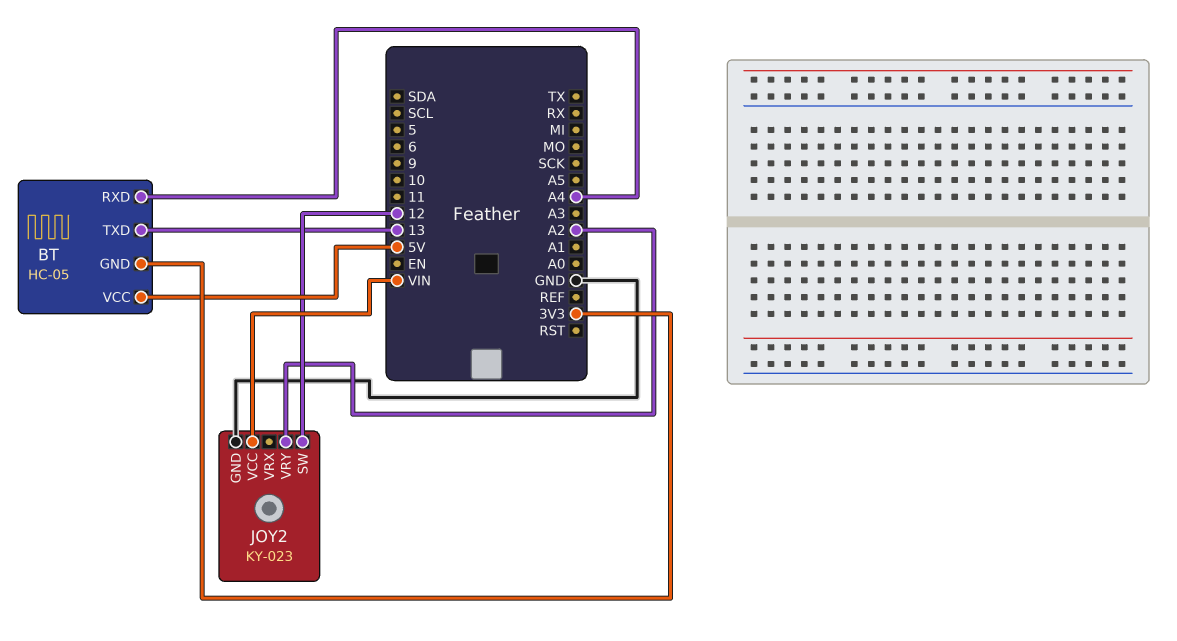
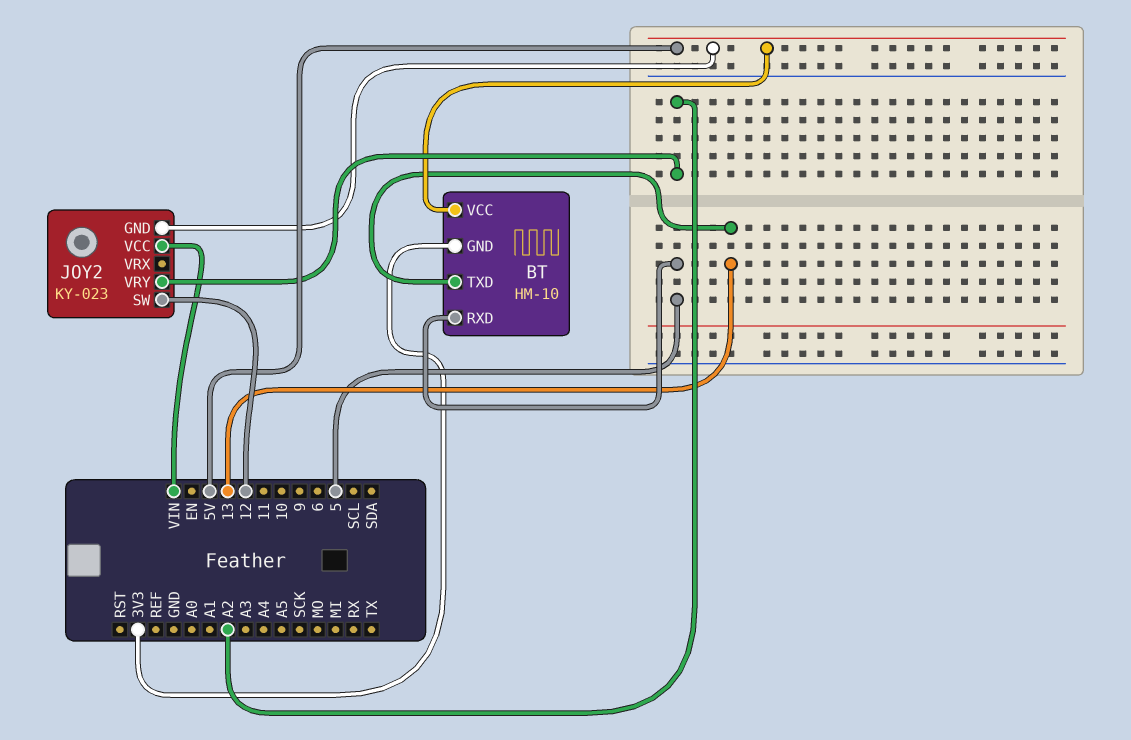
BT: HC-05 -> HM-10
BT pin RXD: A4 -> 5
JOY2 pin GND: GND -> 5V

